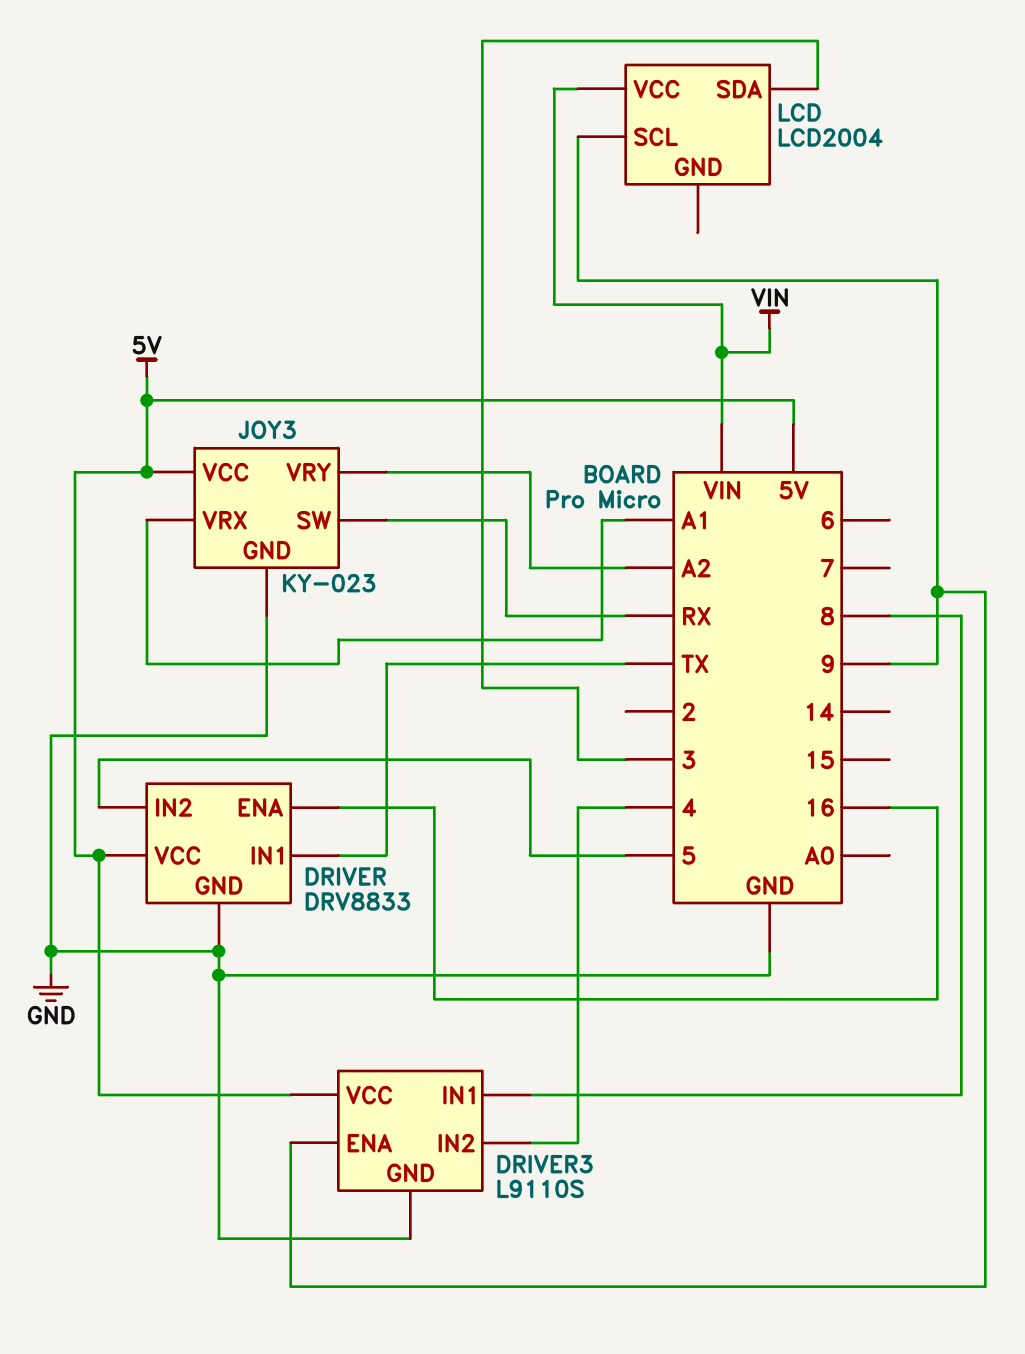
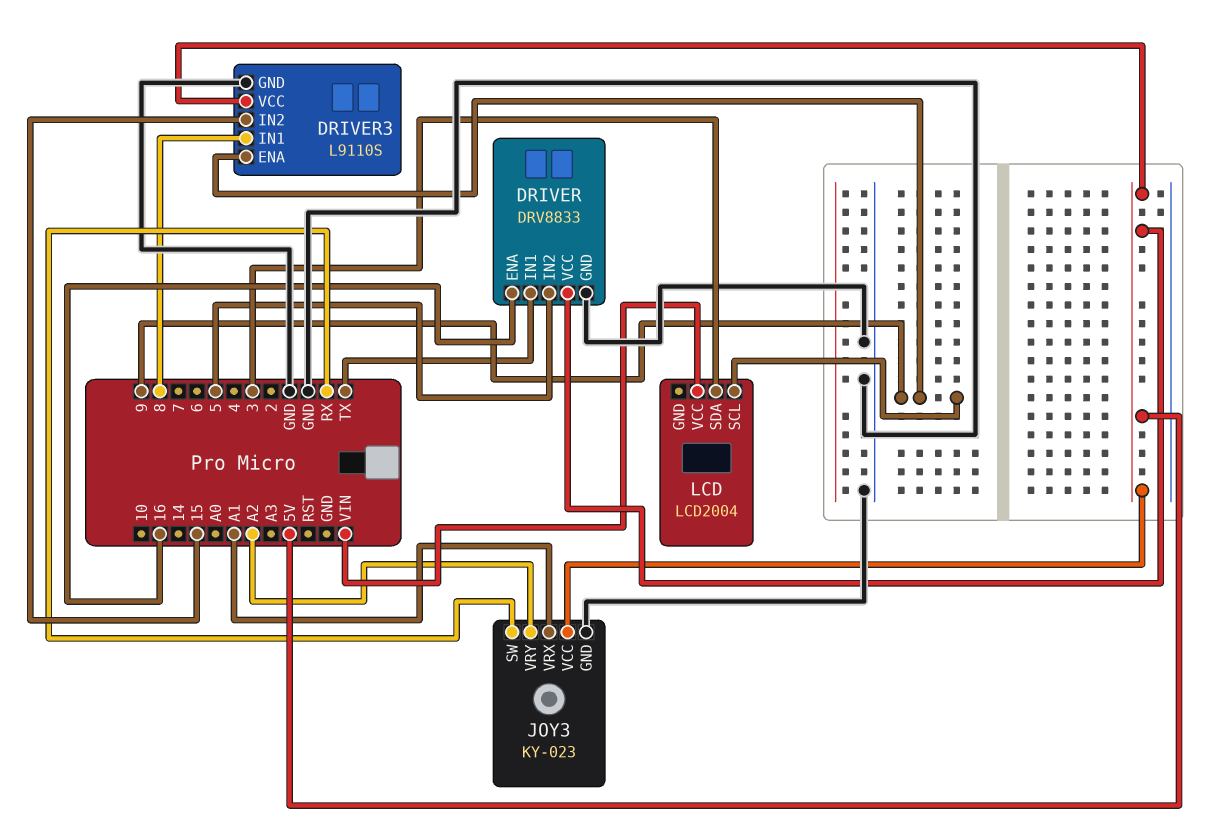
DRIVER3 pin IN2: 4 -> 15

